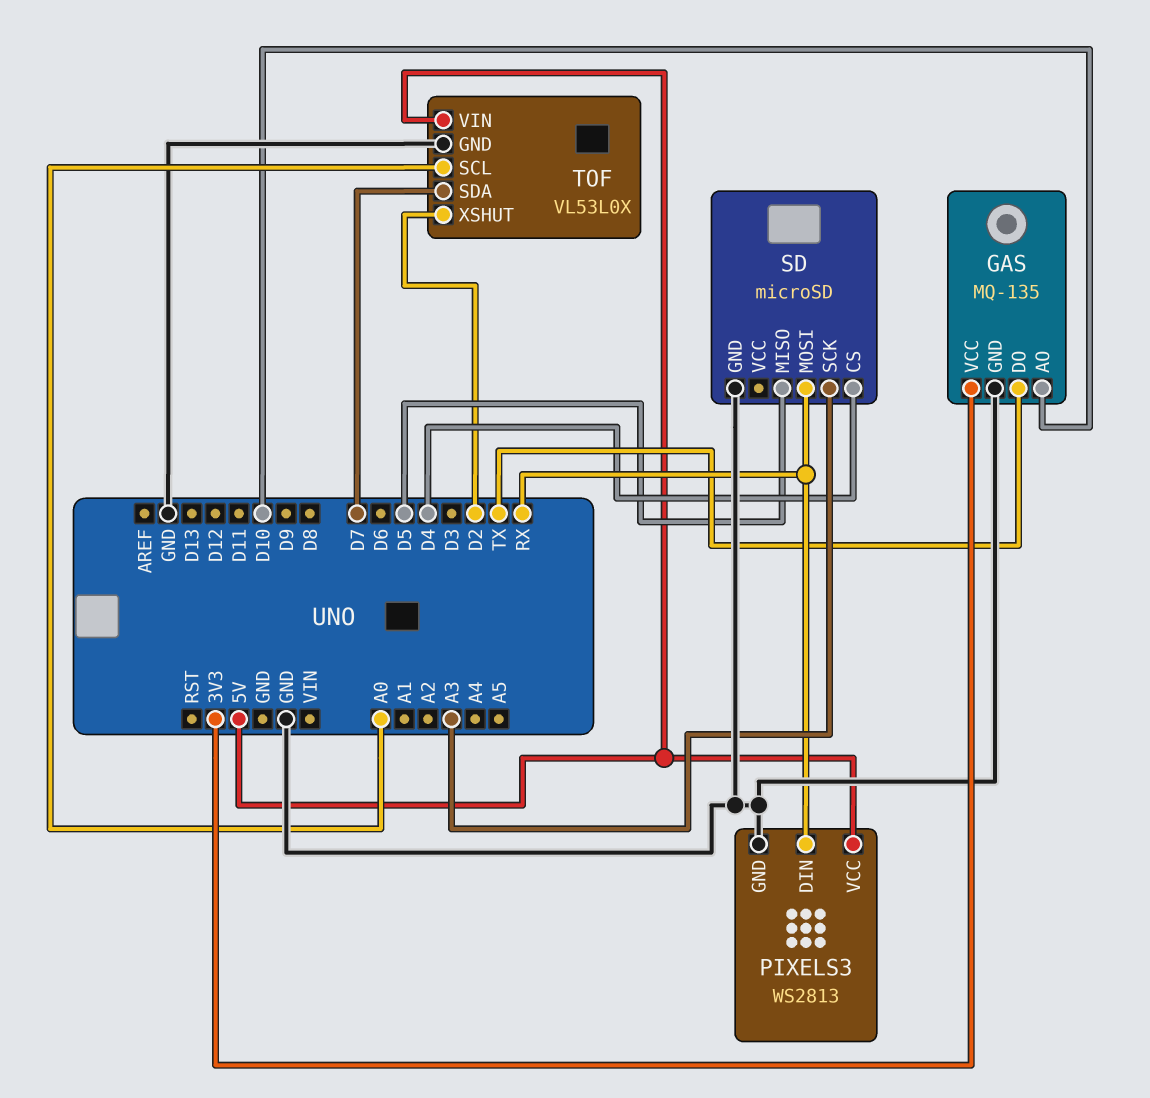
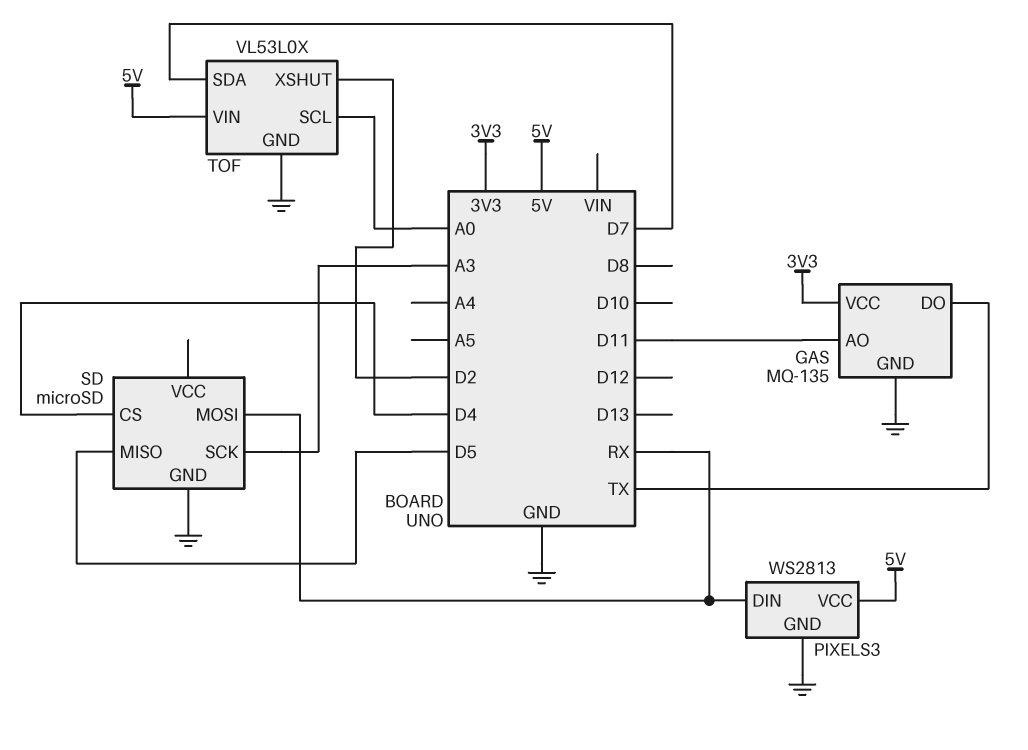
GAS pin AO: D10 -> D11

